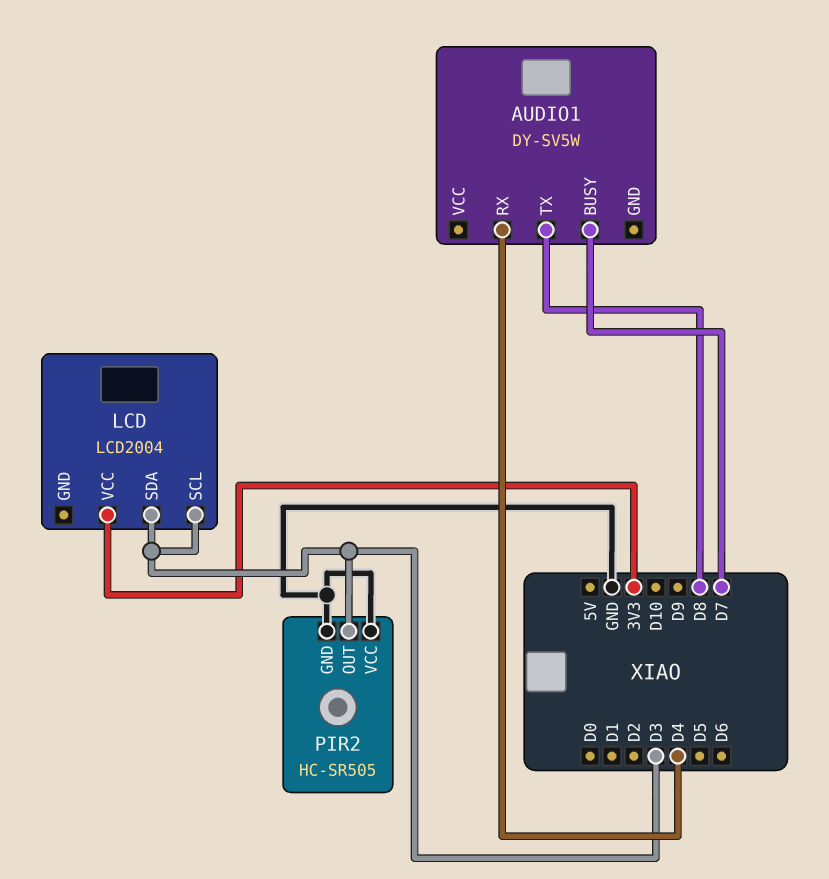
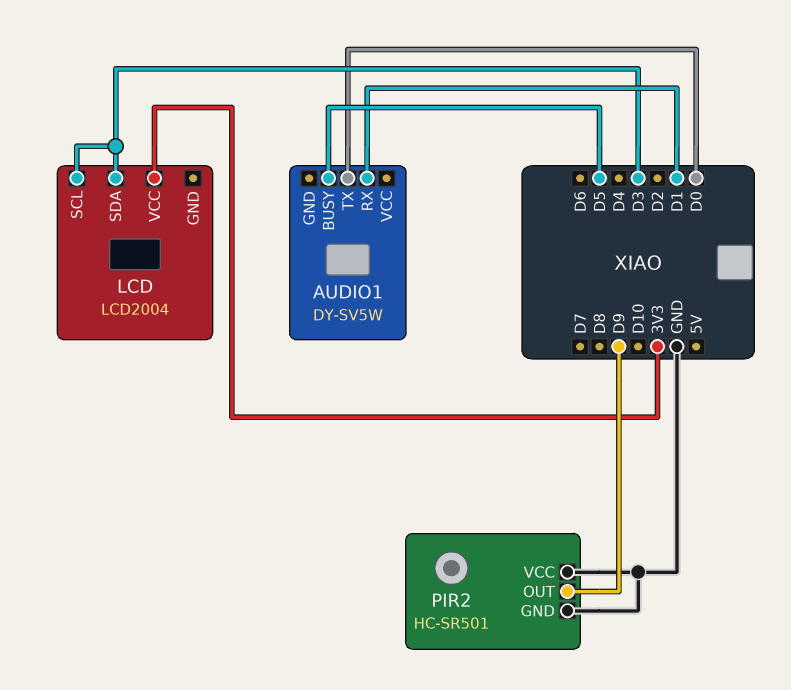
AUDIO1 pin BUSY: D7 -> D5
AUDIO1 pin RX: D4 -> D1
AUDIO1 pin TX: D8 -> D0
PIR2: HC-SR505 -> HC-SR501
PIR2 pin OUT: D3 -> D9

